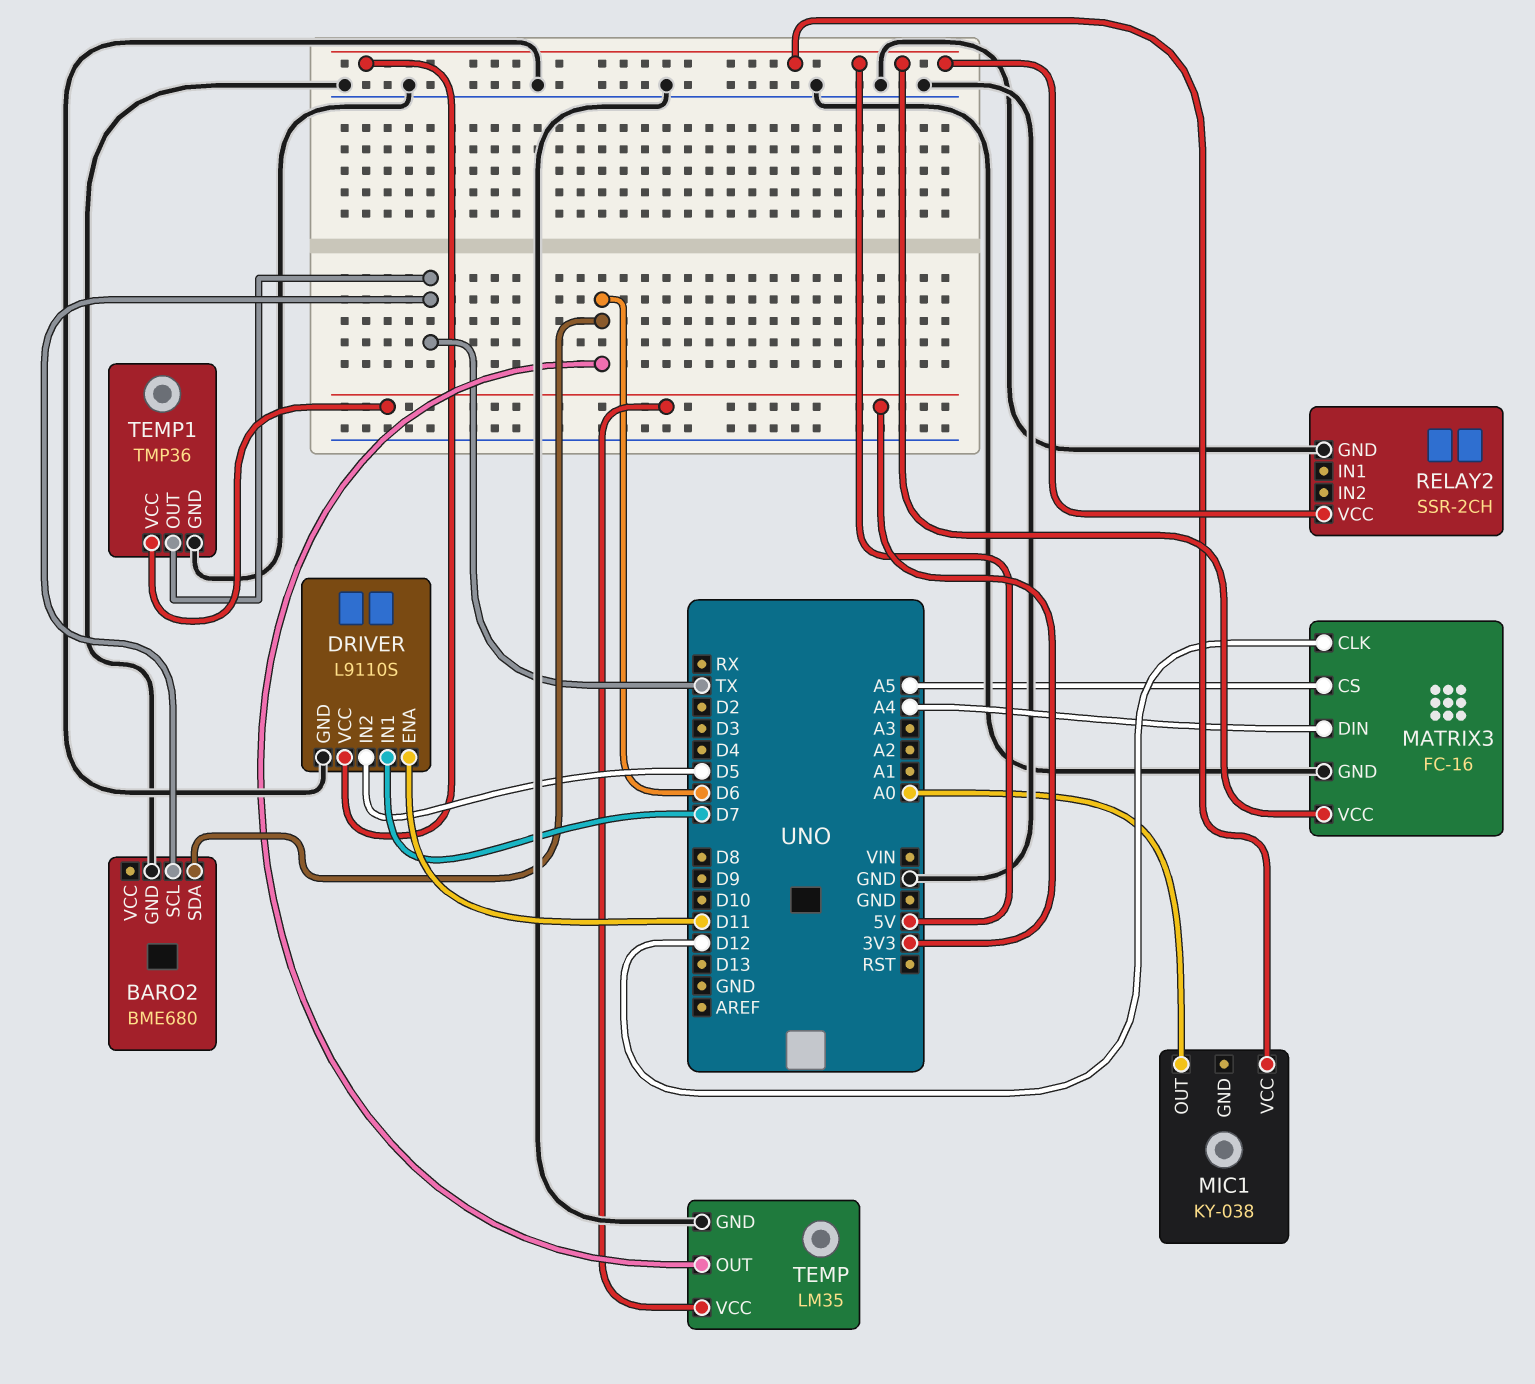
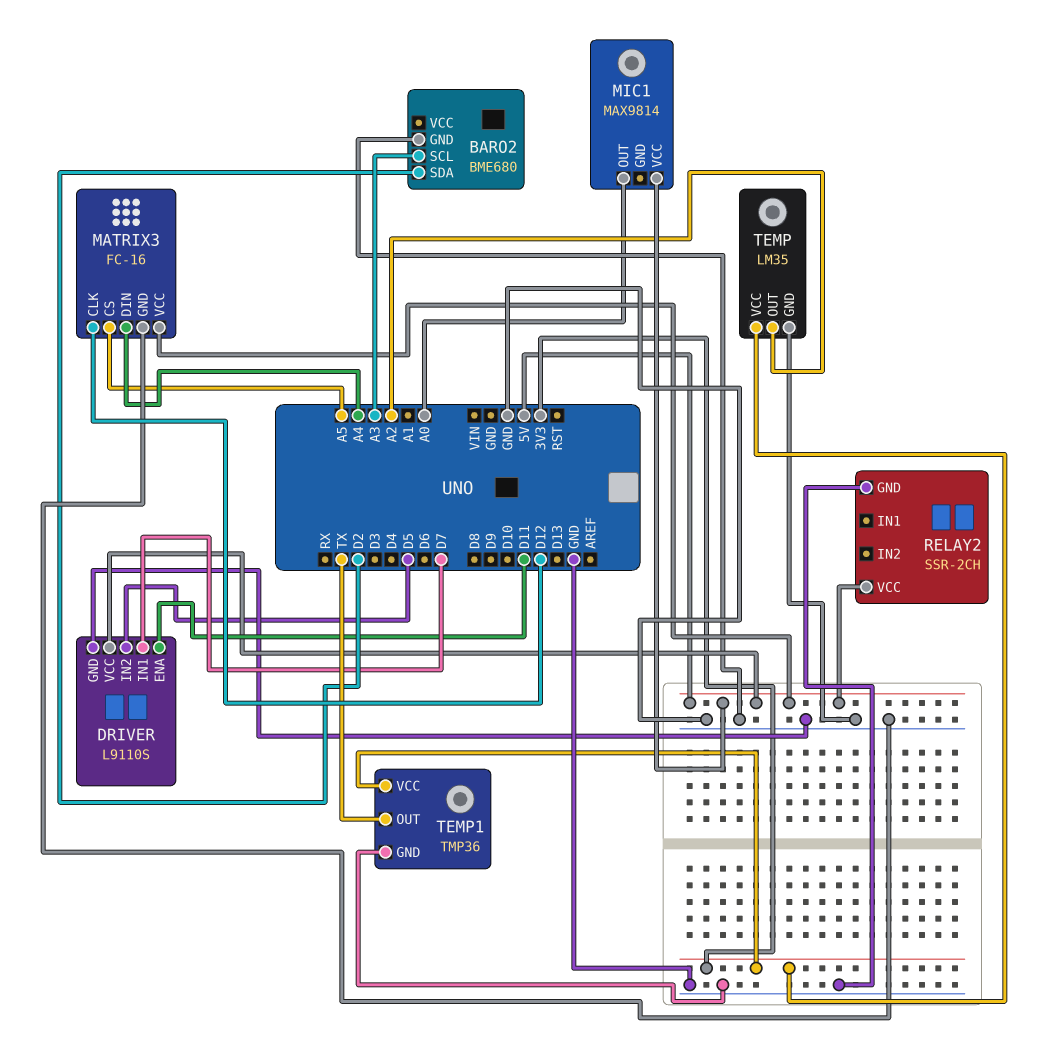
BARO2 pin SCL: TX -> A3
BARO2 pin SDA: D6 -> D2
MIC1: KY-038 -> MAX9814
TEMP pin OUT: D6 -> A2

